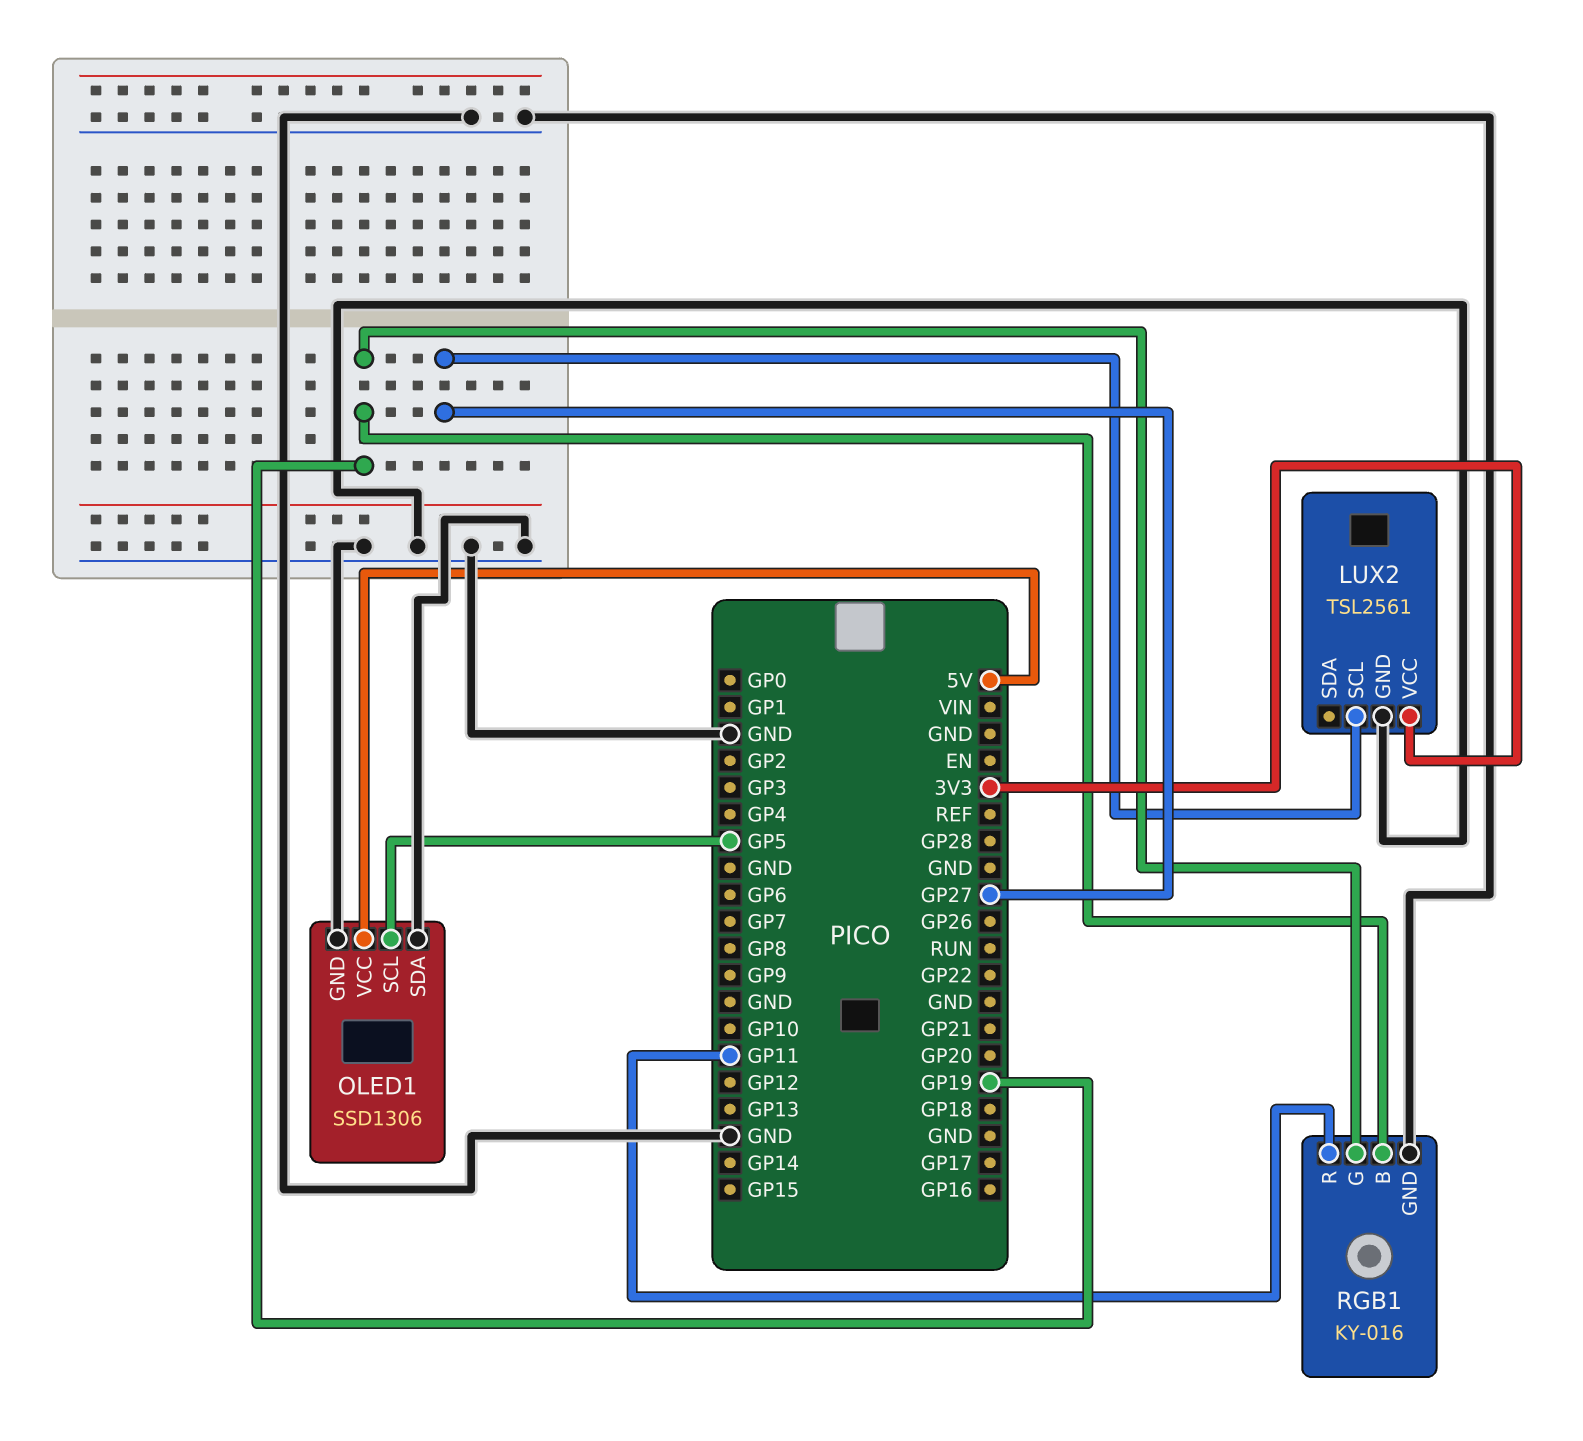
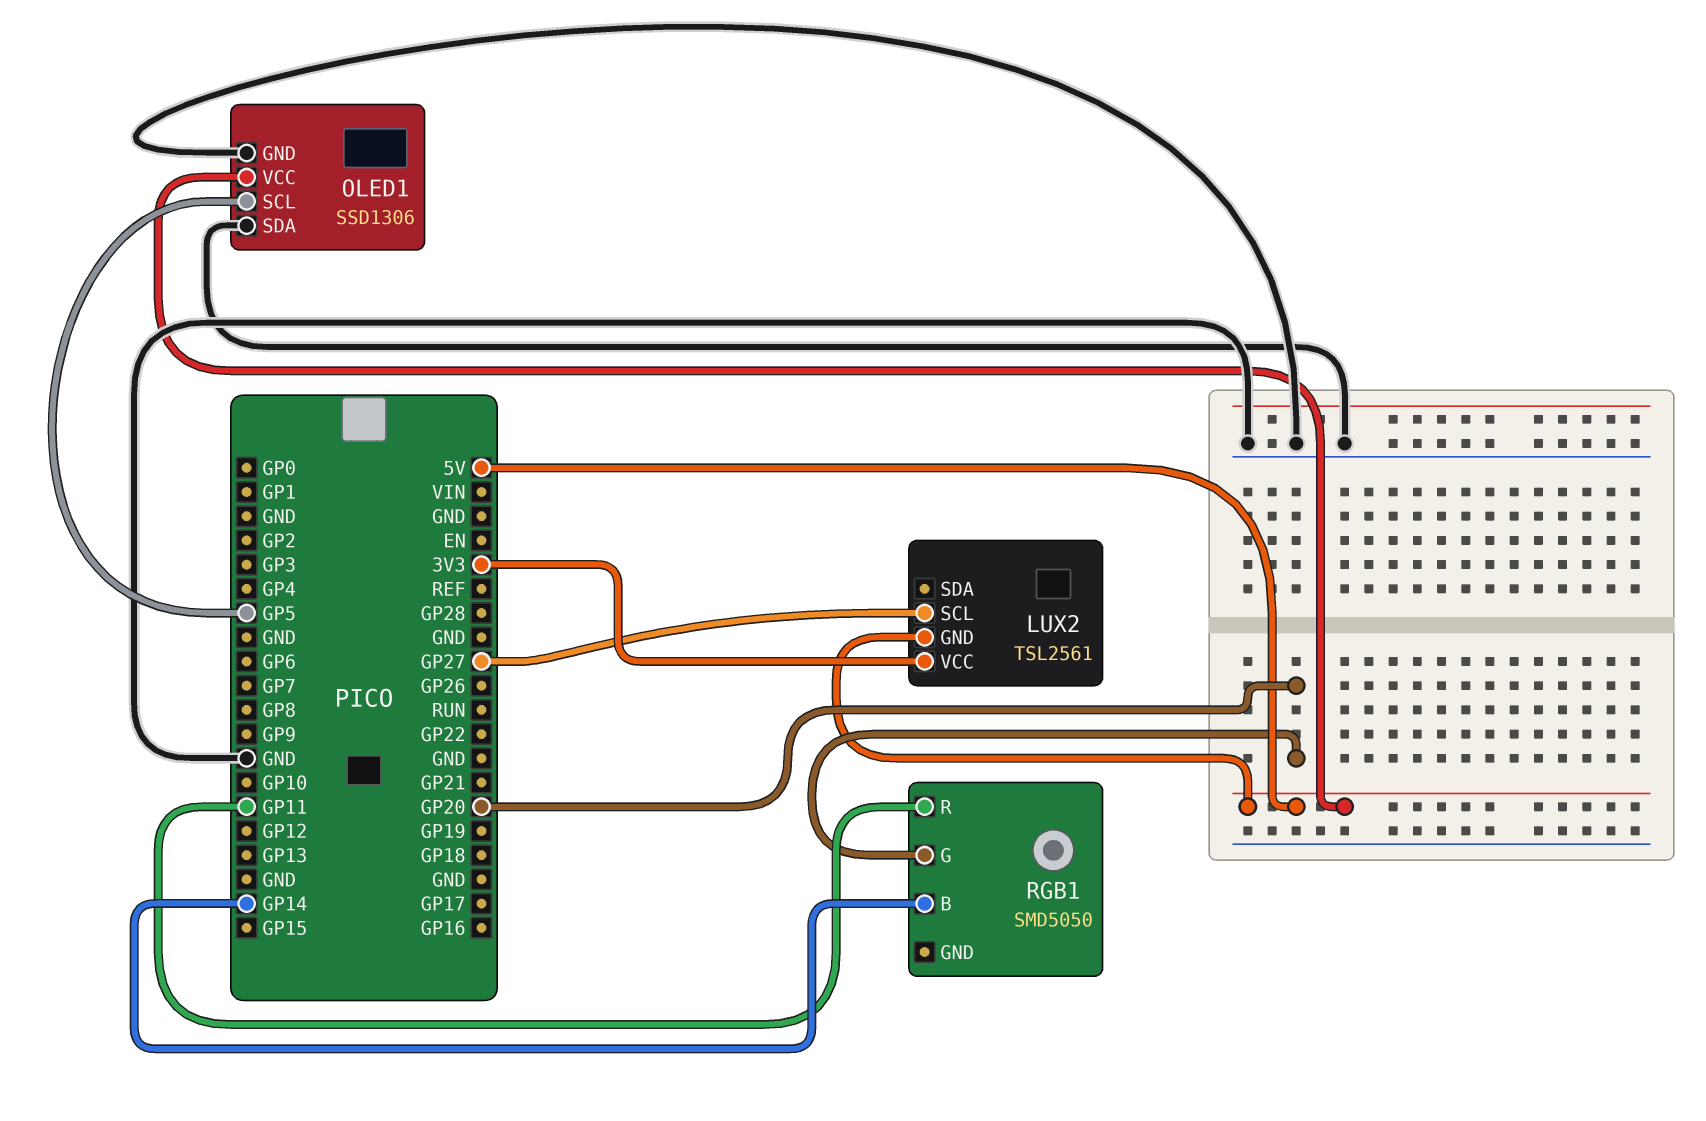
LUX2 pin GND: GND -> 5V
RGB1: KY-016 -> SMD5050
RGB1 pin B: GP19 -> GP14
RGB1 pin G: GP19 -> GP20
RGB1 pin GND: GND -> none

